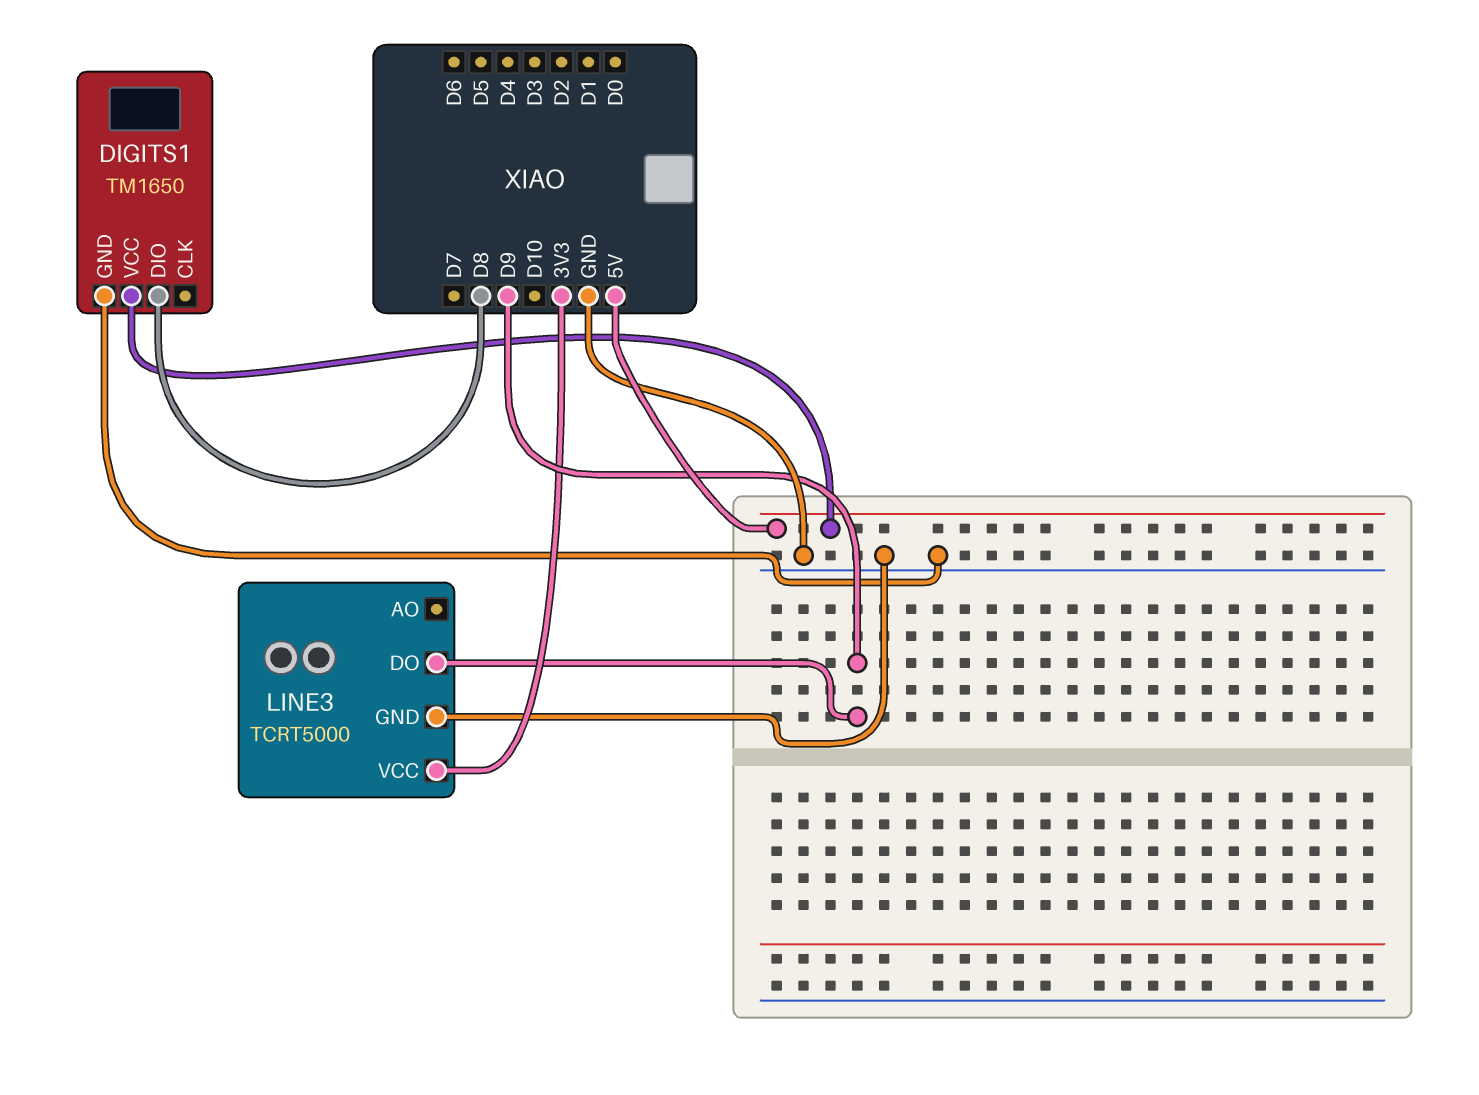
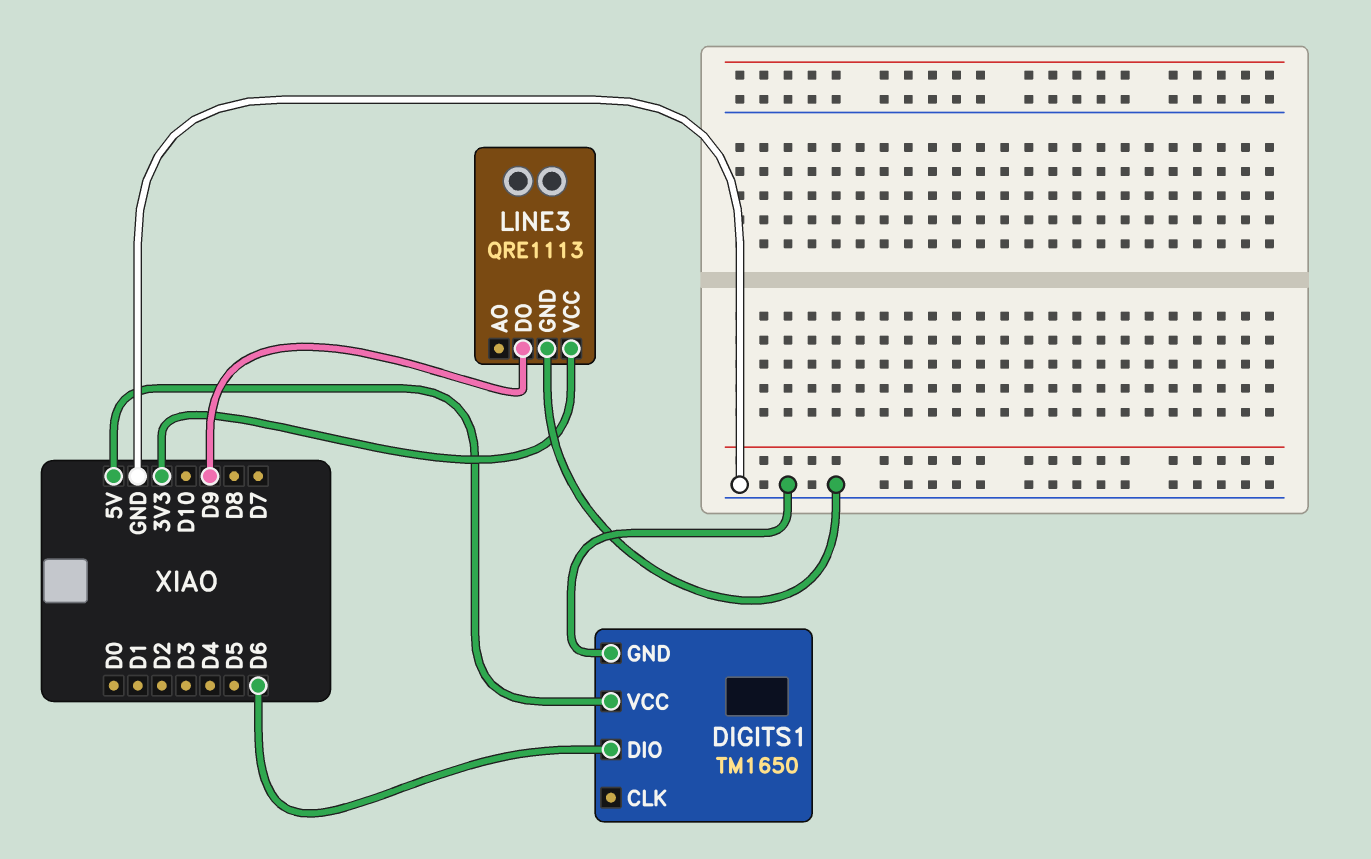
DIGITS1 pin DIO: D8 -> D6
LINE3: TCRT5000 -> QRE1113

